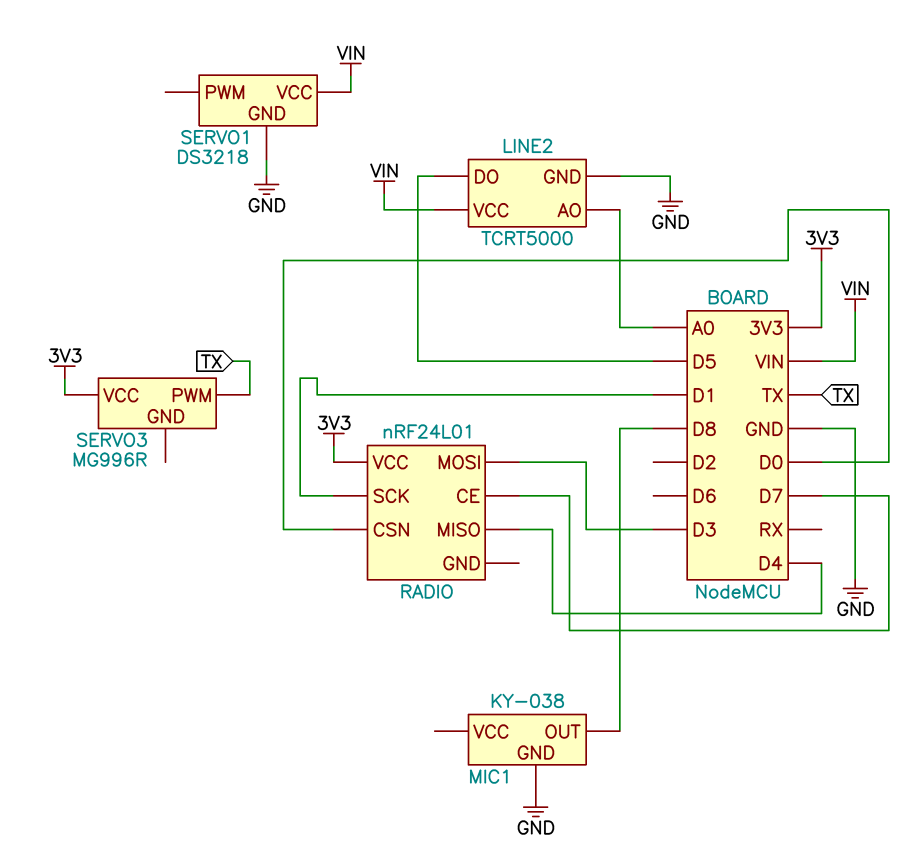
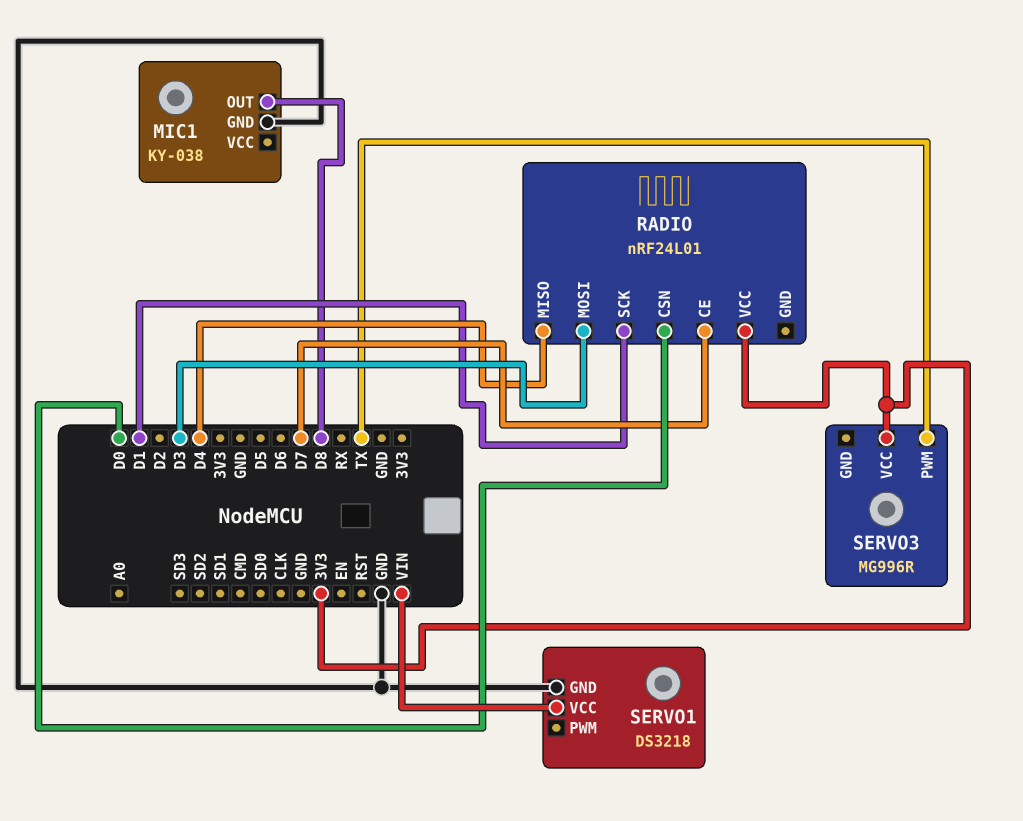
LINE2: TCRT5000 -> none
LINE2 pin AO: A0 -> none
LINE2 pin DO: D5 -> none
LINE2 pin GND: GND -> none
LINE2 pin VCC: VIN -> none

